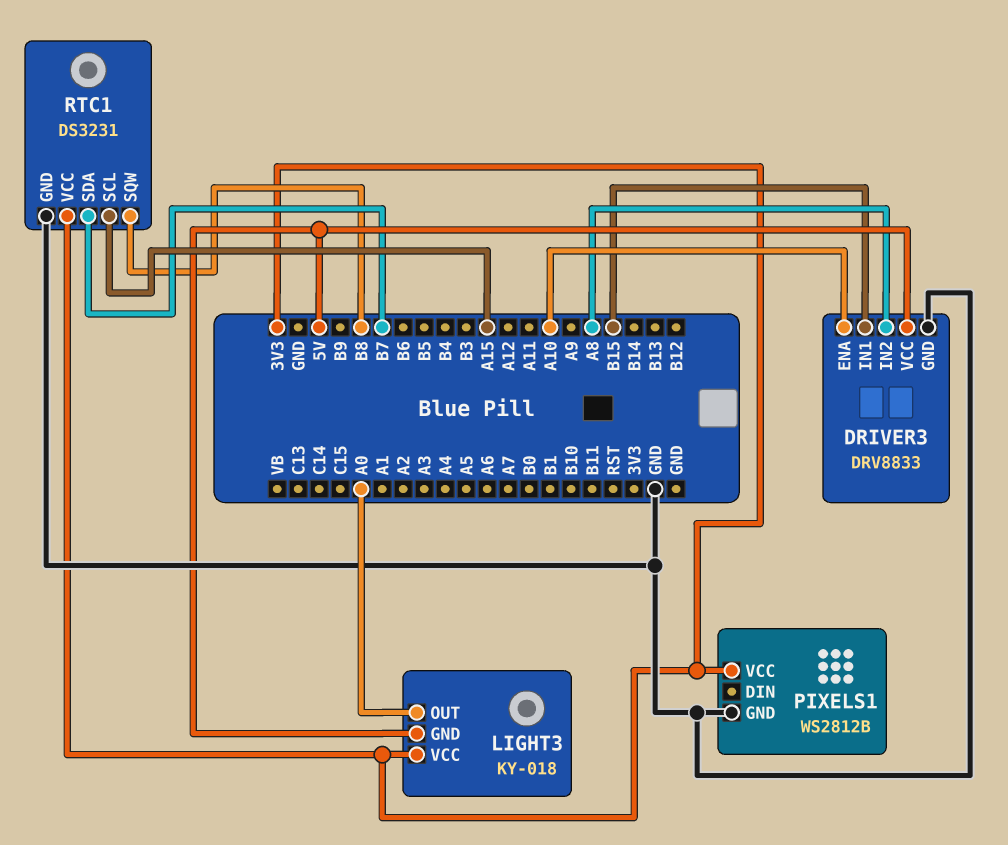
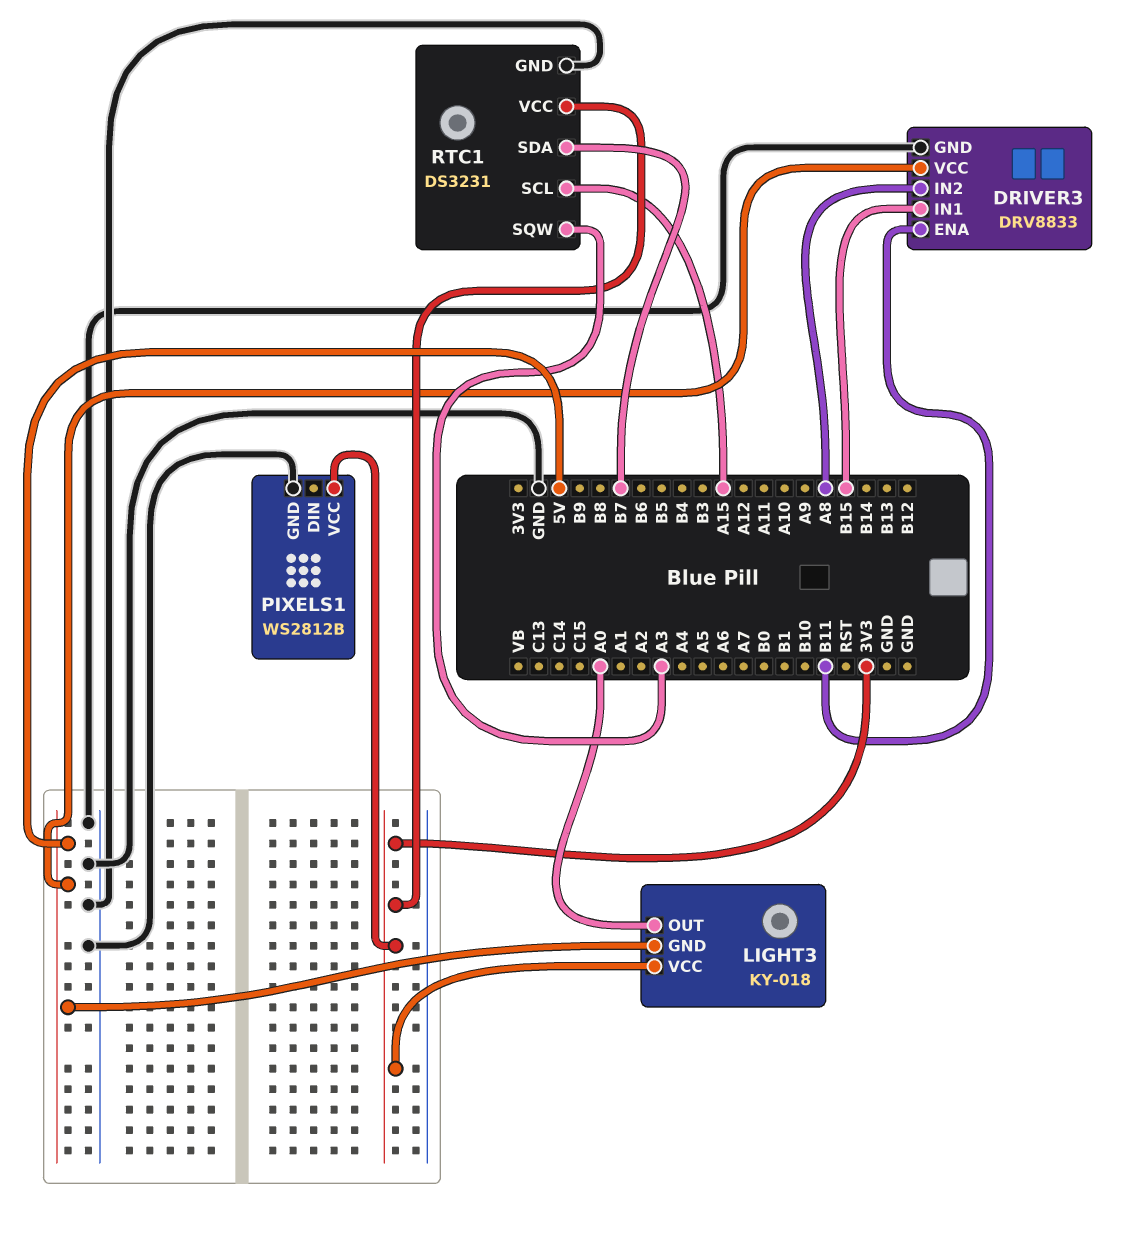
DRIVER3 pin ENA: A10 -> B11
RTC1 pin SQW: B8 -> A3

